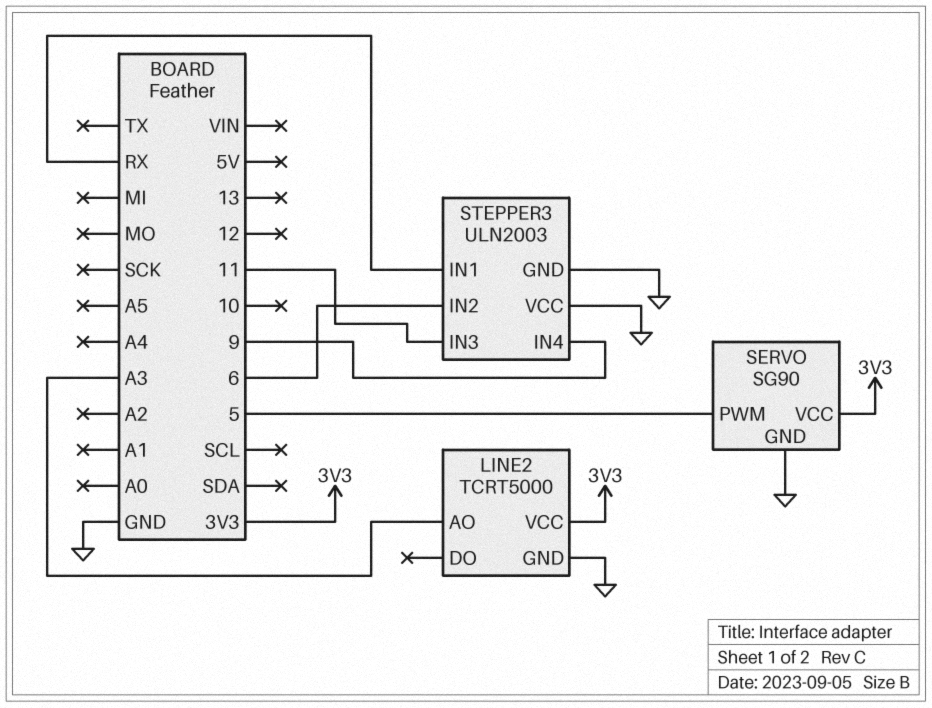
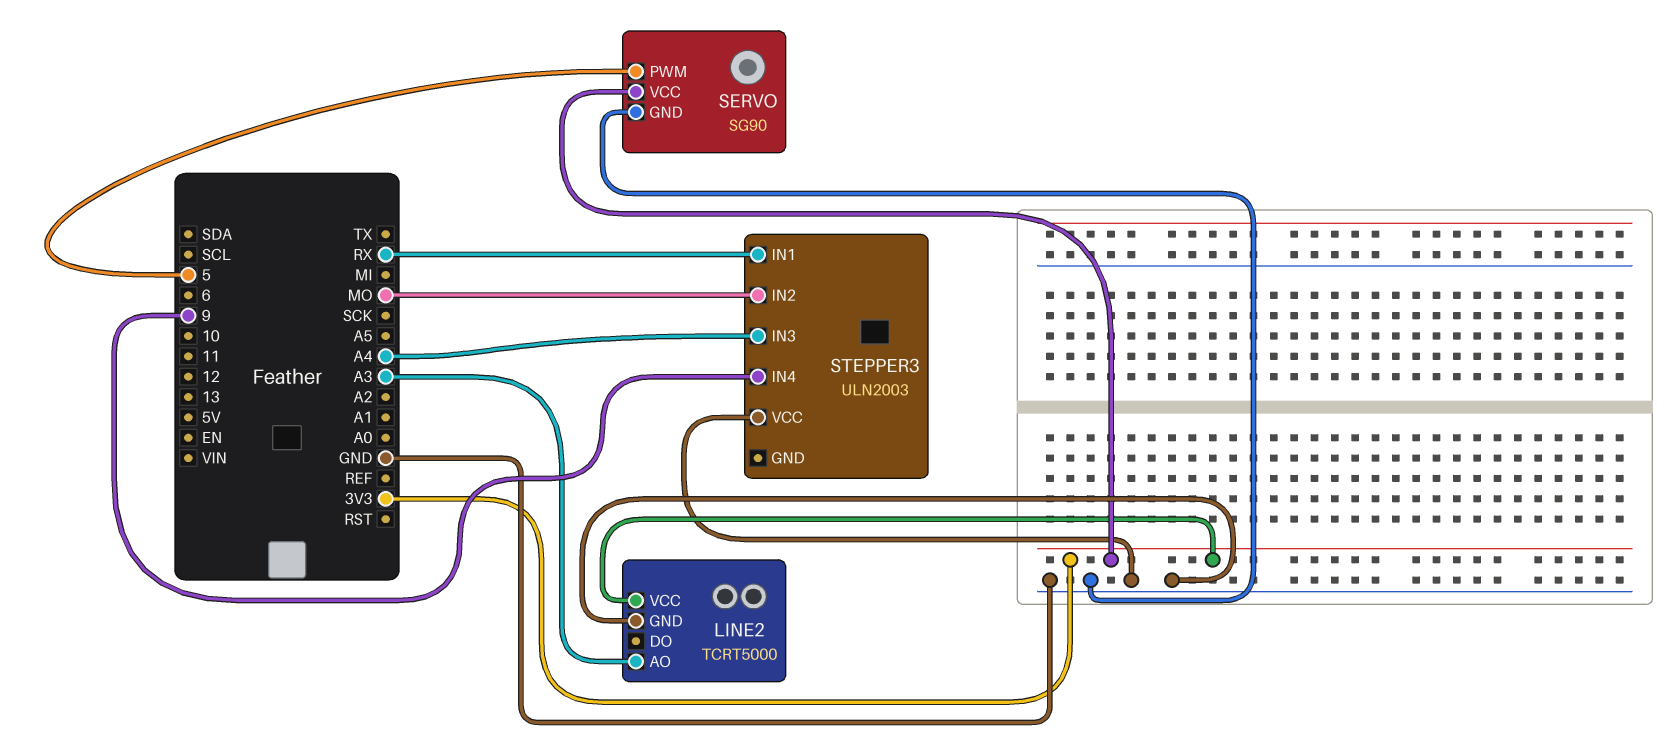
STEPPER3 pin GND: GND -> none
STEPPER3 pin IN2: 6 -> MO
STEPPER3 pin IN3: 11 -> A4

